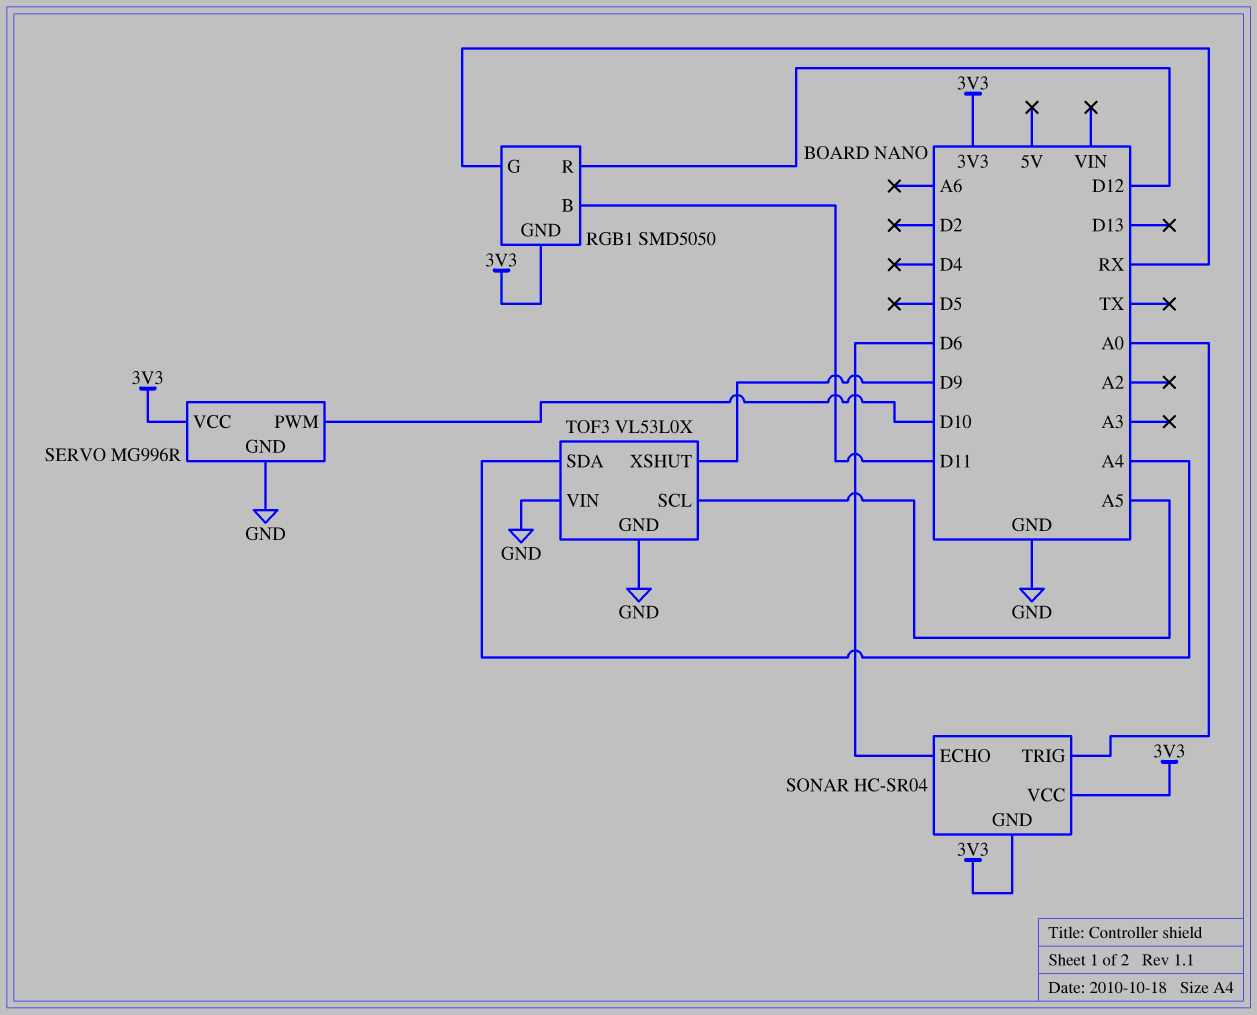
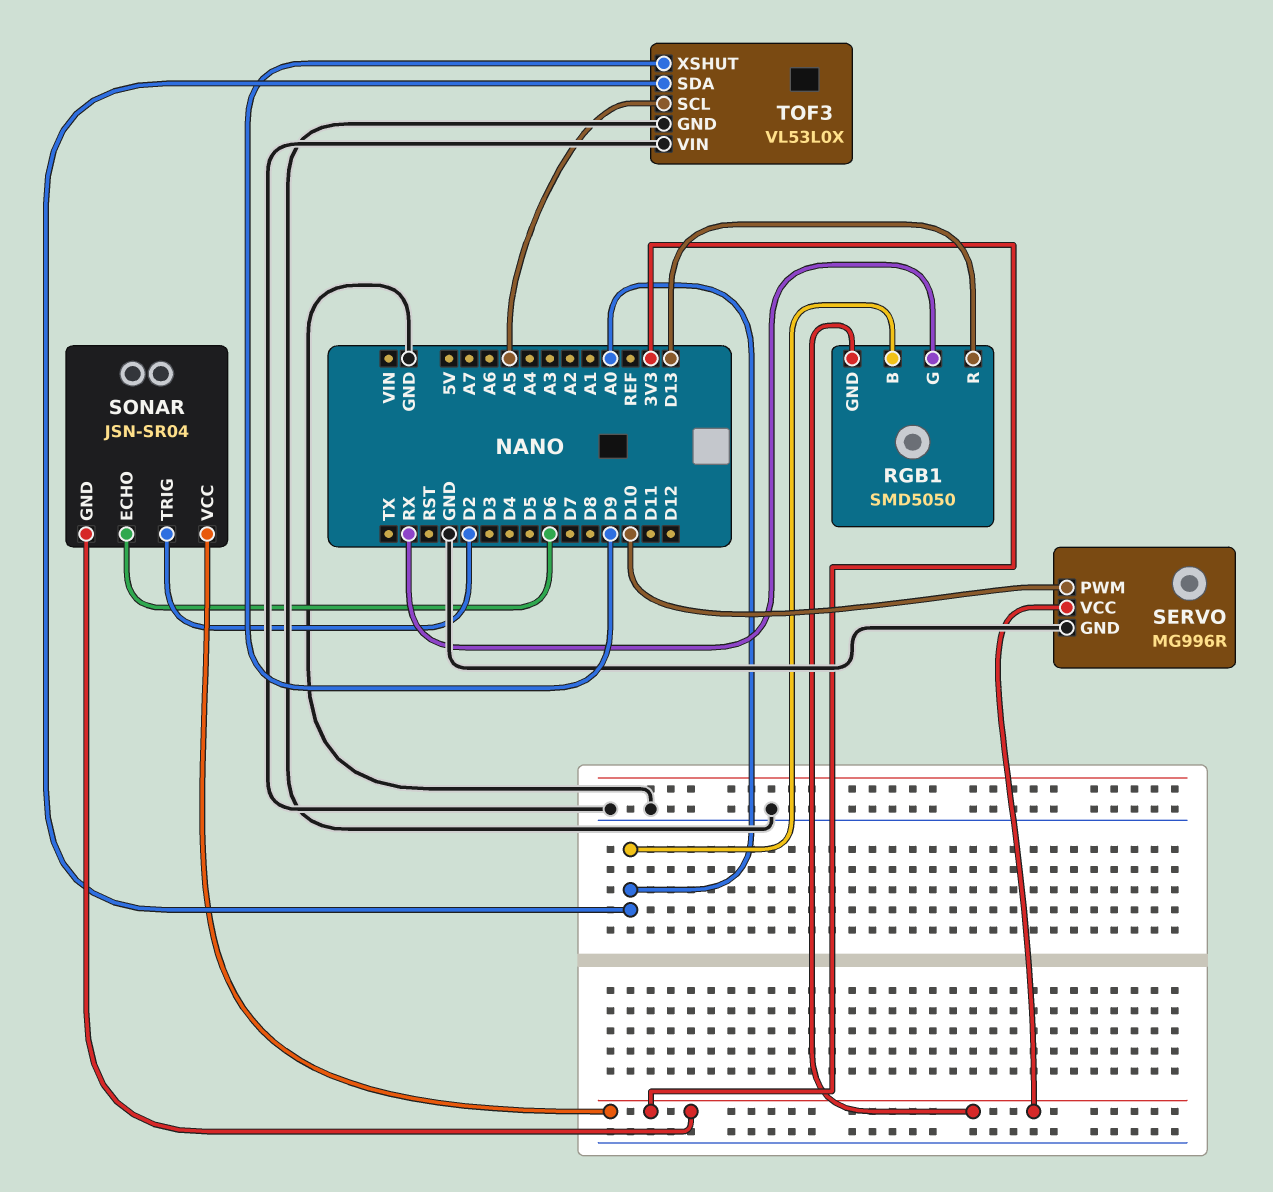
RGB1 pin B: D11 -> A0
RGB1 pin R: D12 -> D13
SONAR: HC-SR04 -> JSN-SR04
SONAR pin TRIG: A0 -> D2
TOF3 pin SDA: A4 -> A0

